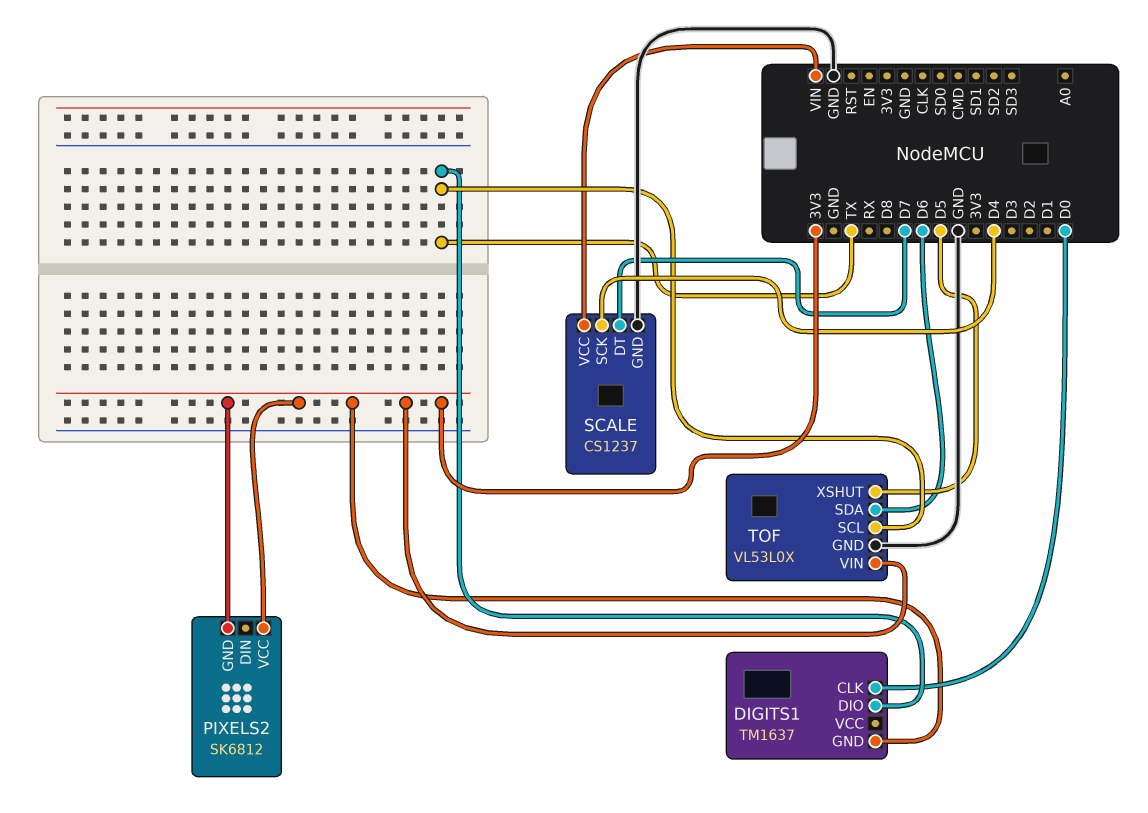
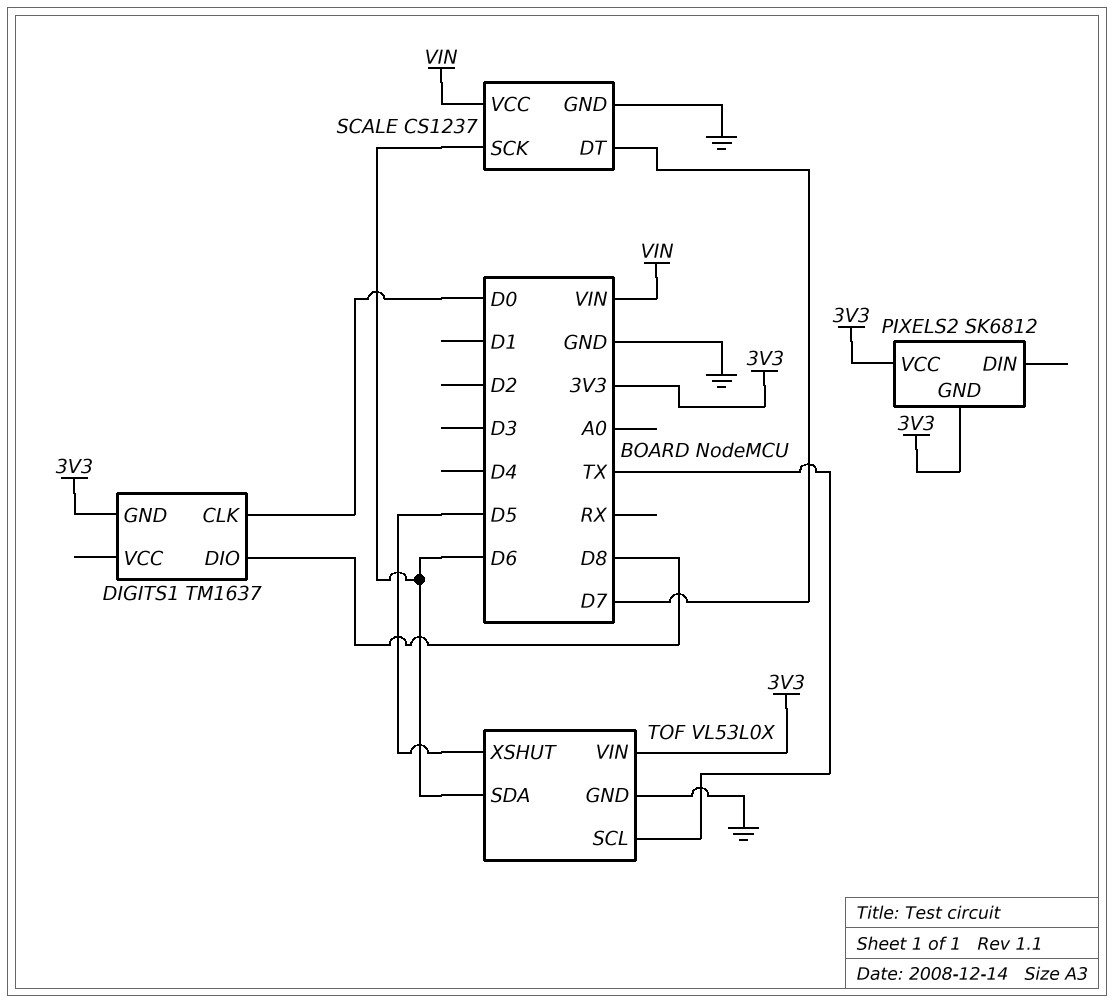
DIGITS1 pin DIO: TX -> D8
SCALE pin SCK: D4 -> D6

